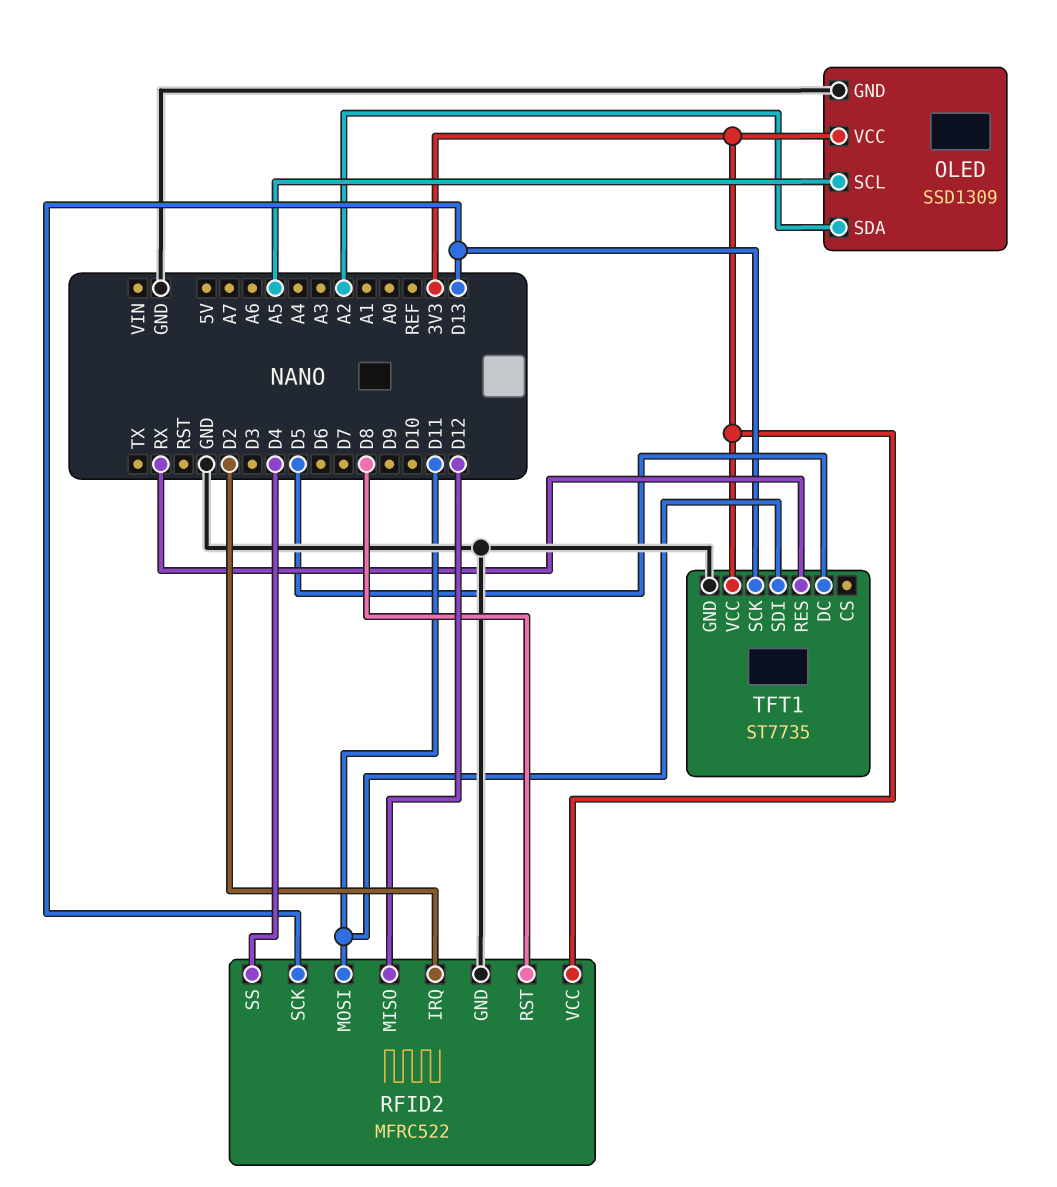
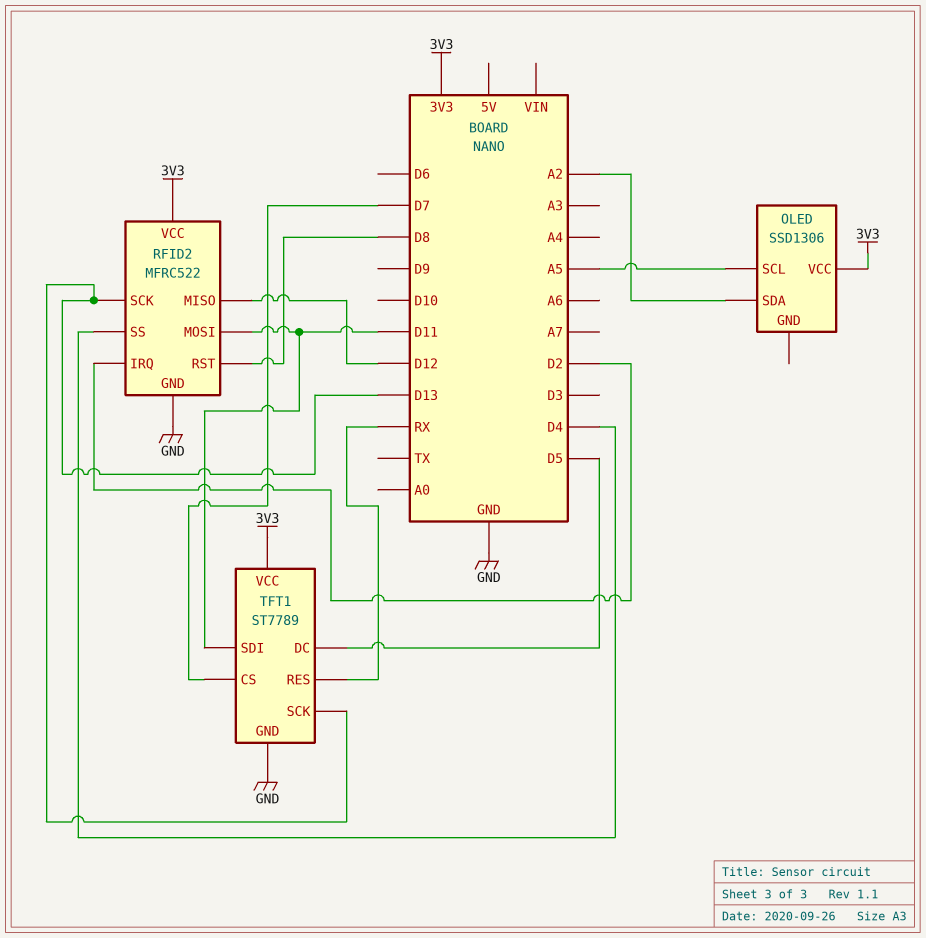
OLED: SSD1309 -> SSD1306
OLED pin GND: GND -> none
TFT1: ST7735 -> ST7789
TFT1 pin CS: none -> D7

